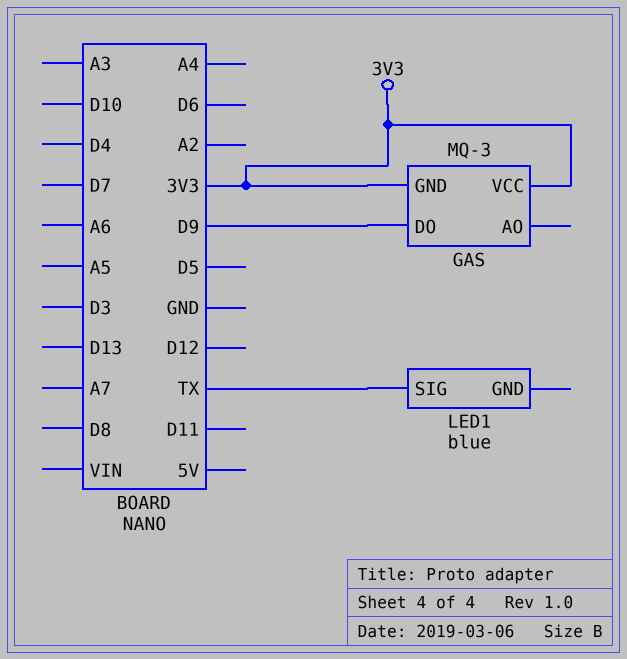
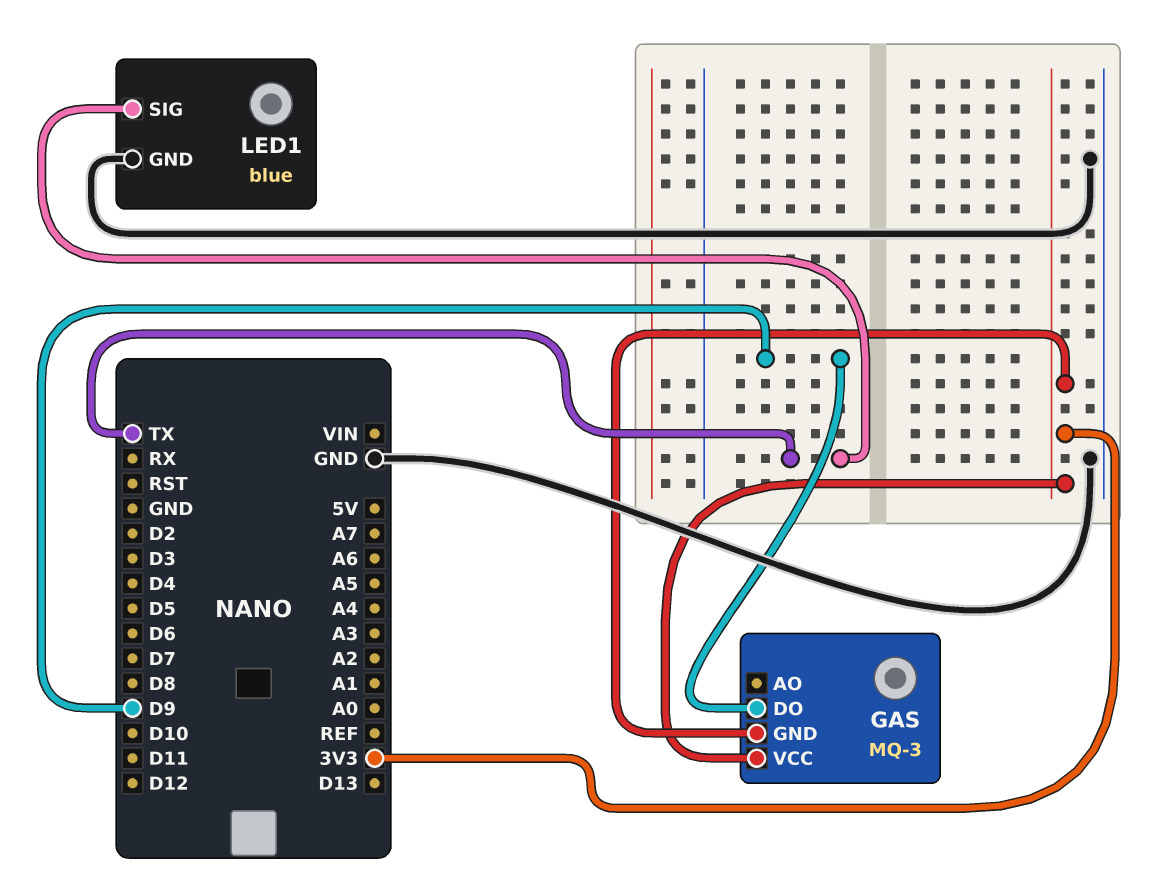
LED1 pin GND: none -> GND

